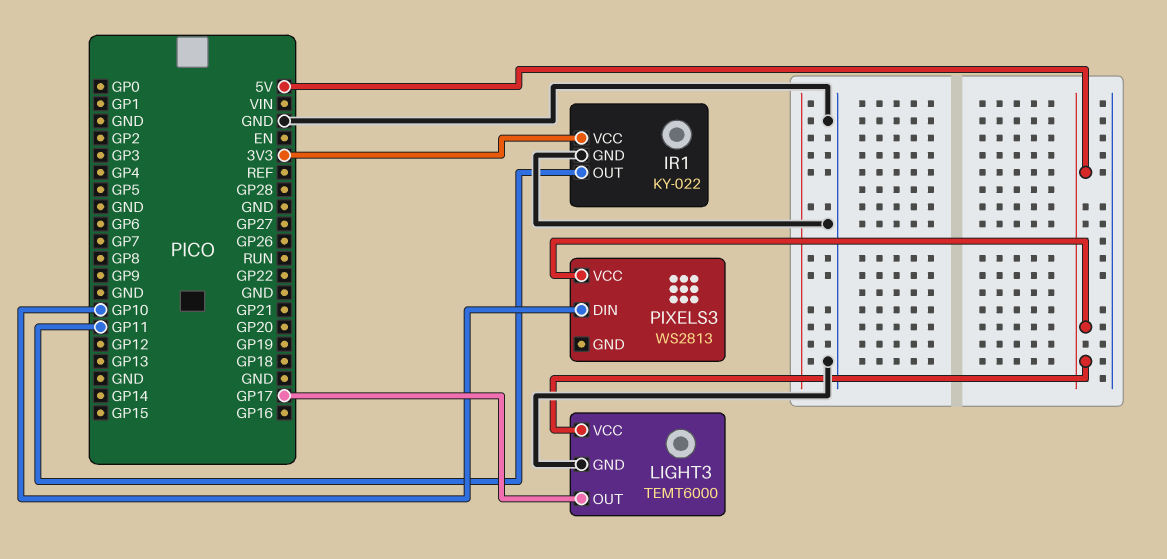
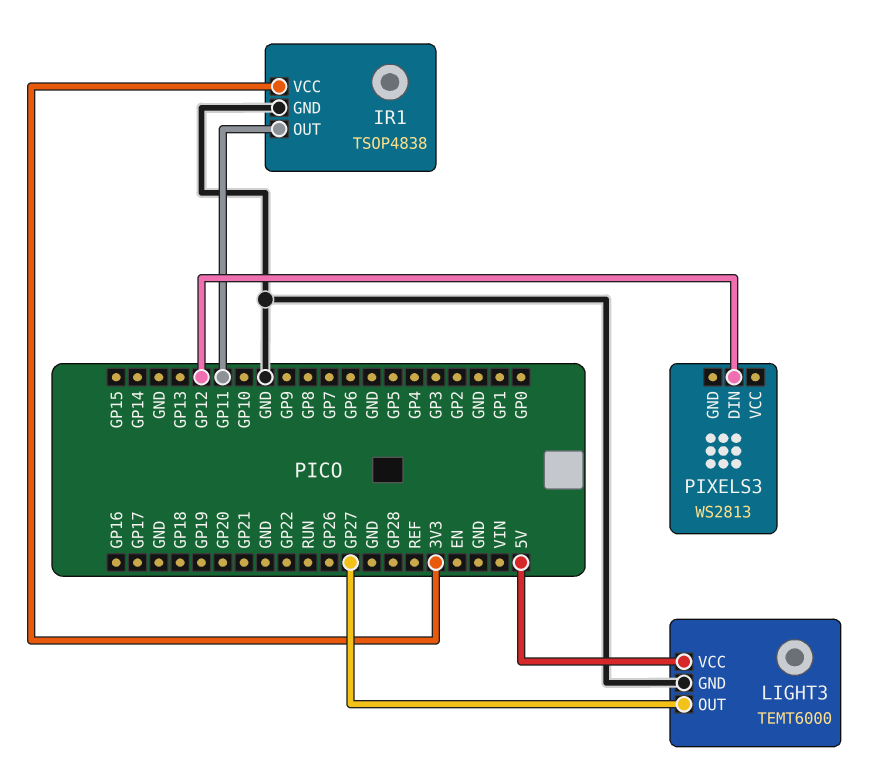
IR1: KY-022 -> TSOP4838
LIGHT3 pin OUT: GP17 -> GP27
PIXELS3 pin DIN: GP10 -> GP12
PIXELS3 pin VCC: 5V -> none

